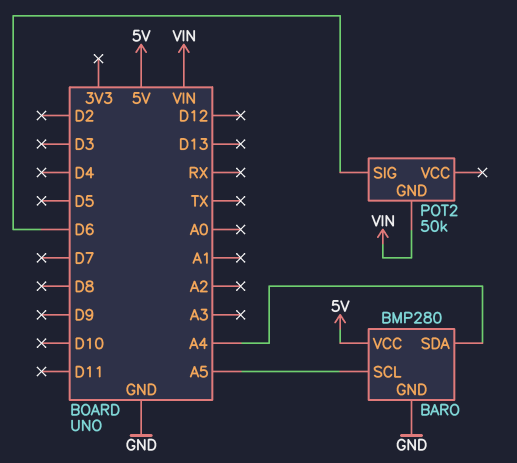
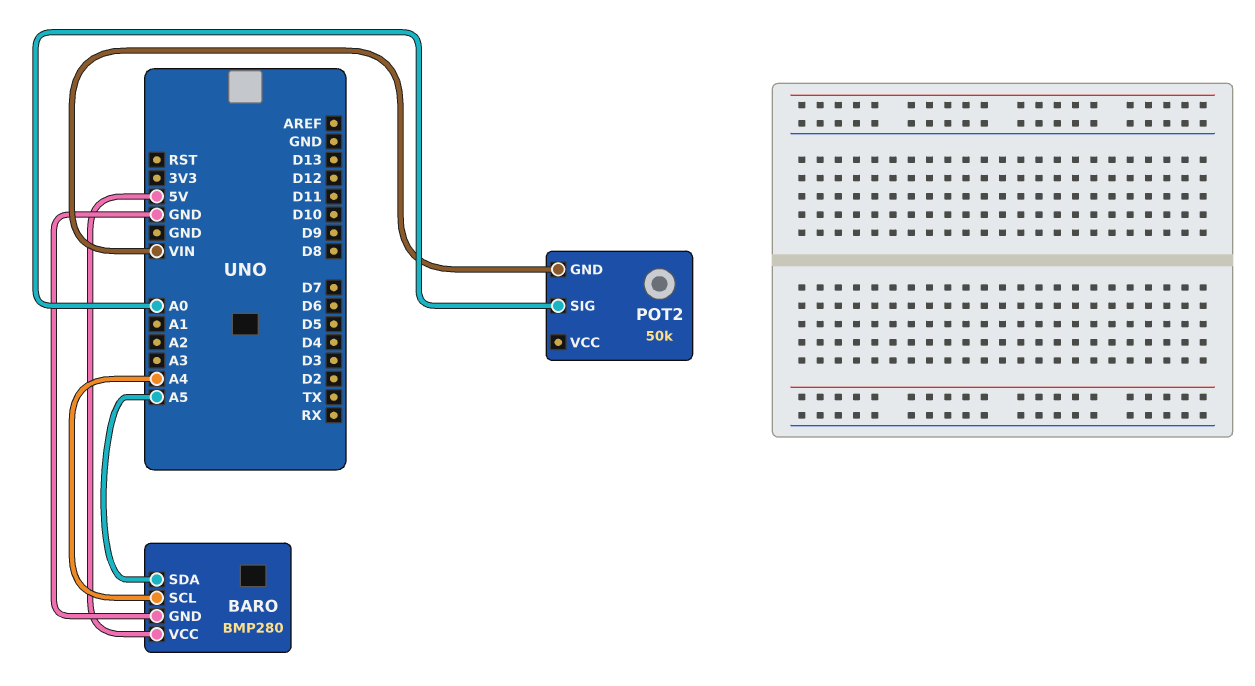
BARO pin SCL: A5 -> A4
BARO pin SDA: A4 -> A5
POT2 pin SIG: D6 -> A0

